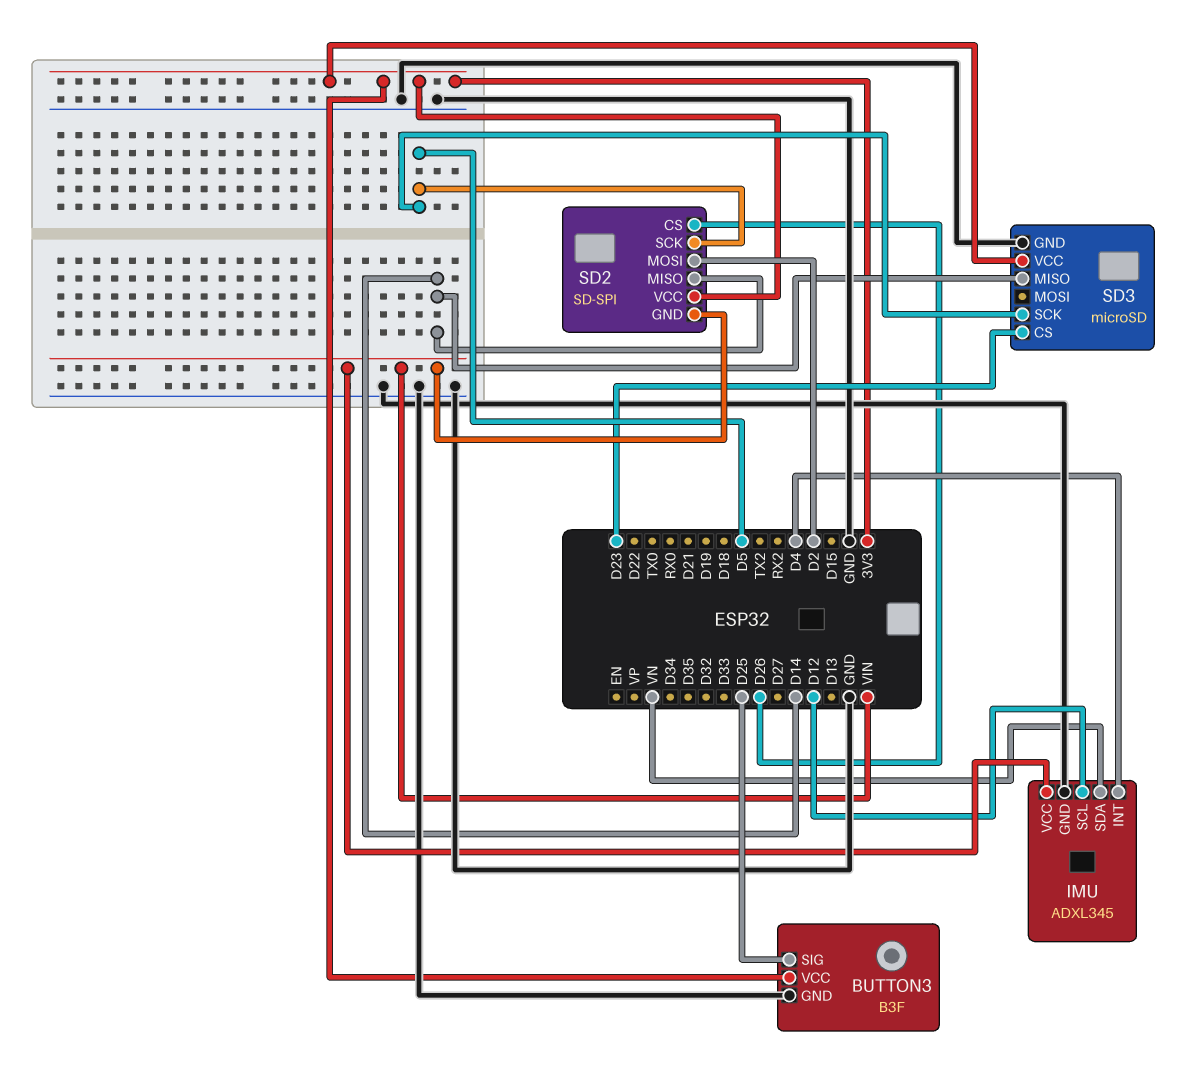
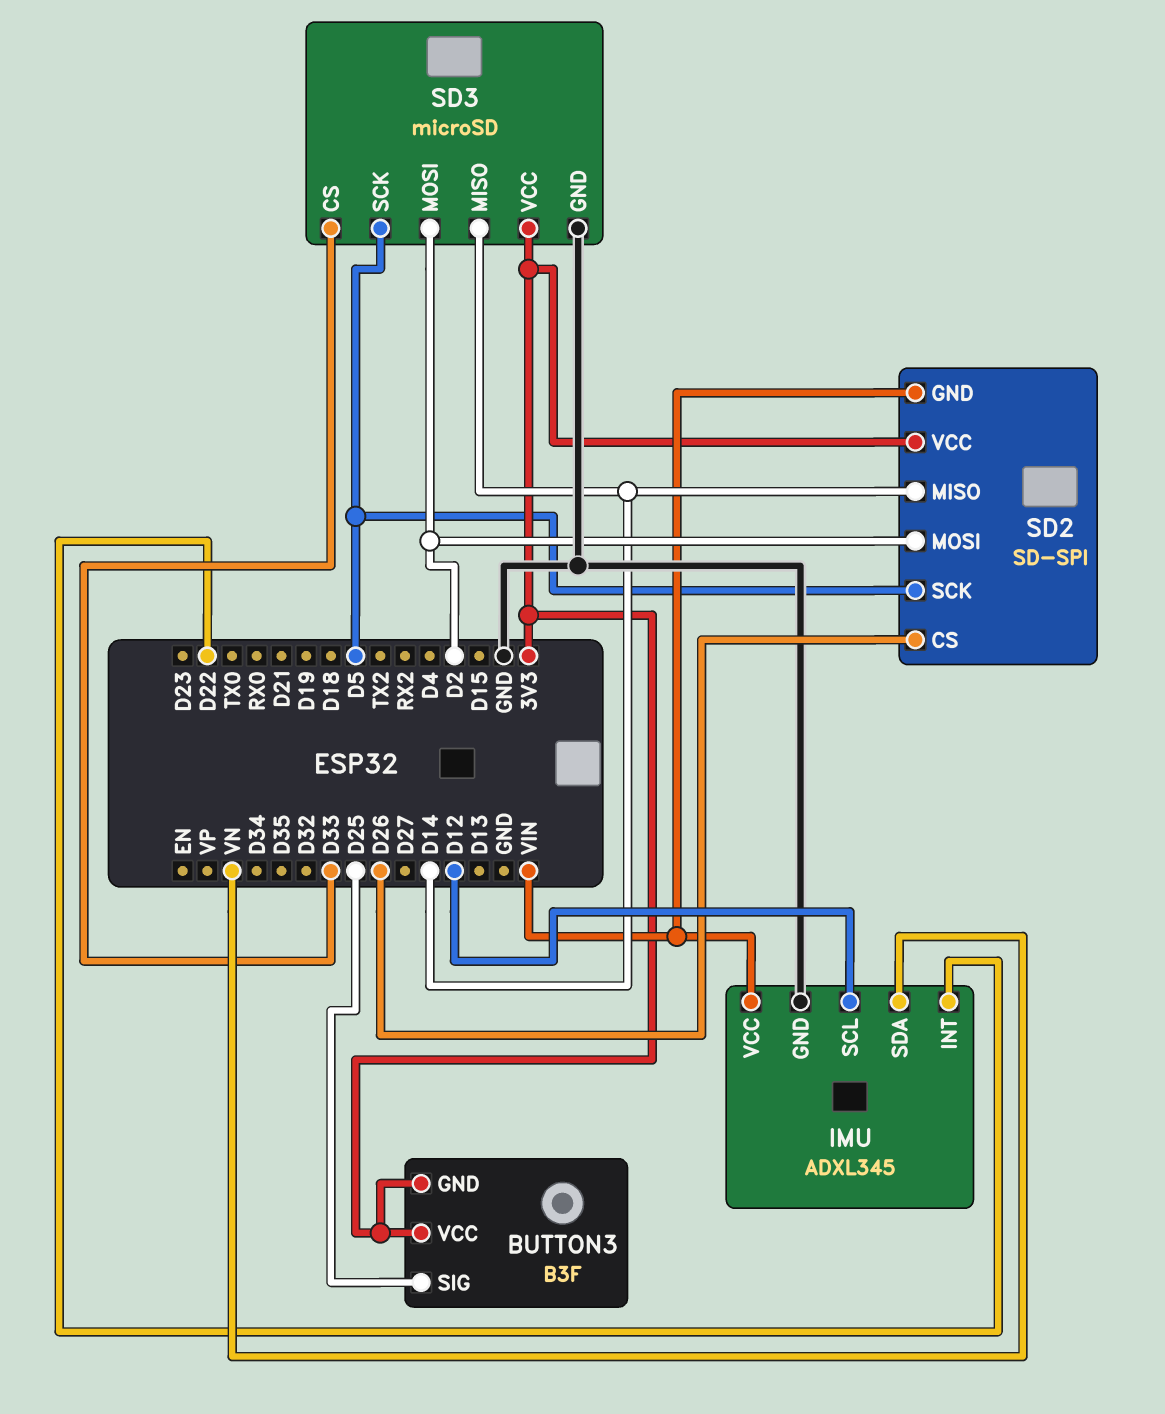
BUTTON3 pin GND: GND -> 3V3
IMU pin INT: D4 -> D22
SD3 pin CS: D23 -> D33
SD3 pin MOSI: none -> D2

